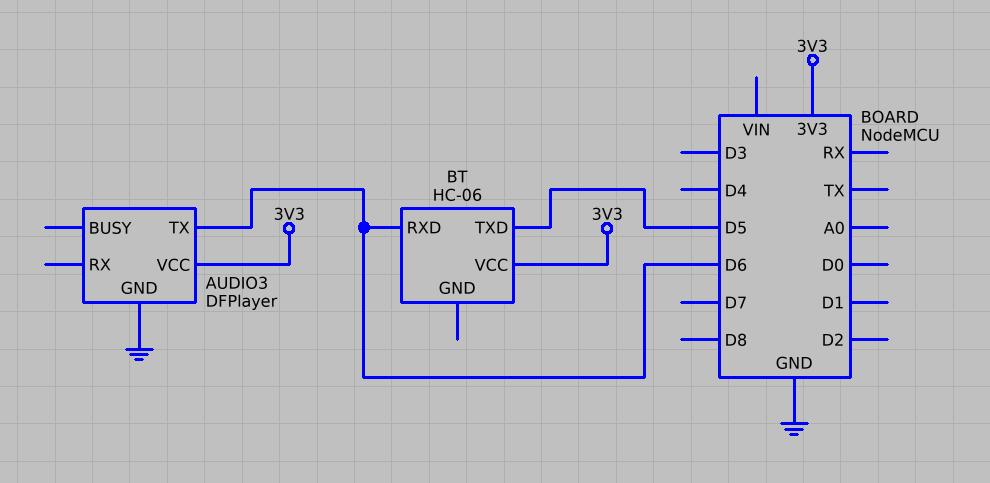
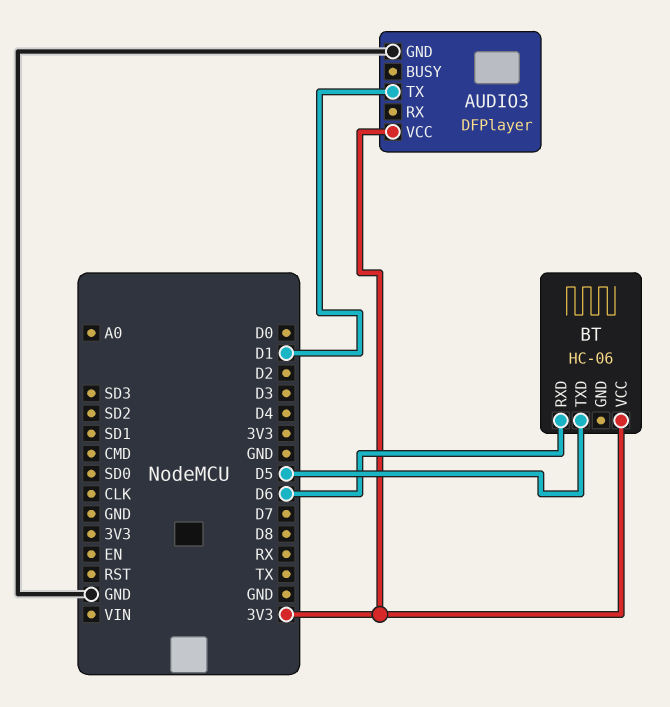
AUDIO3 pin TX: D6 -> D1

